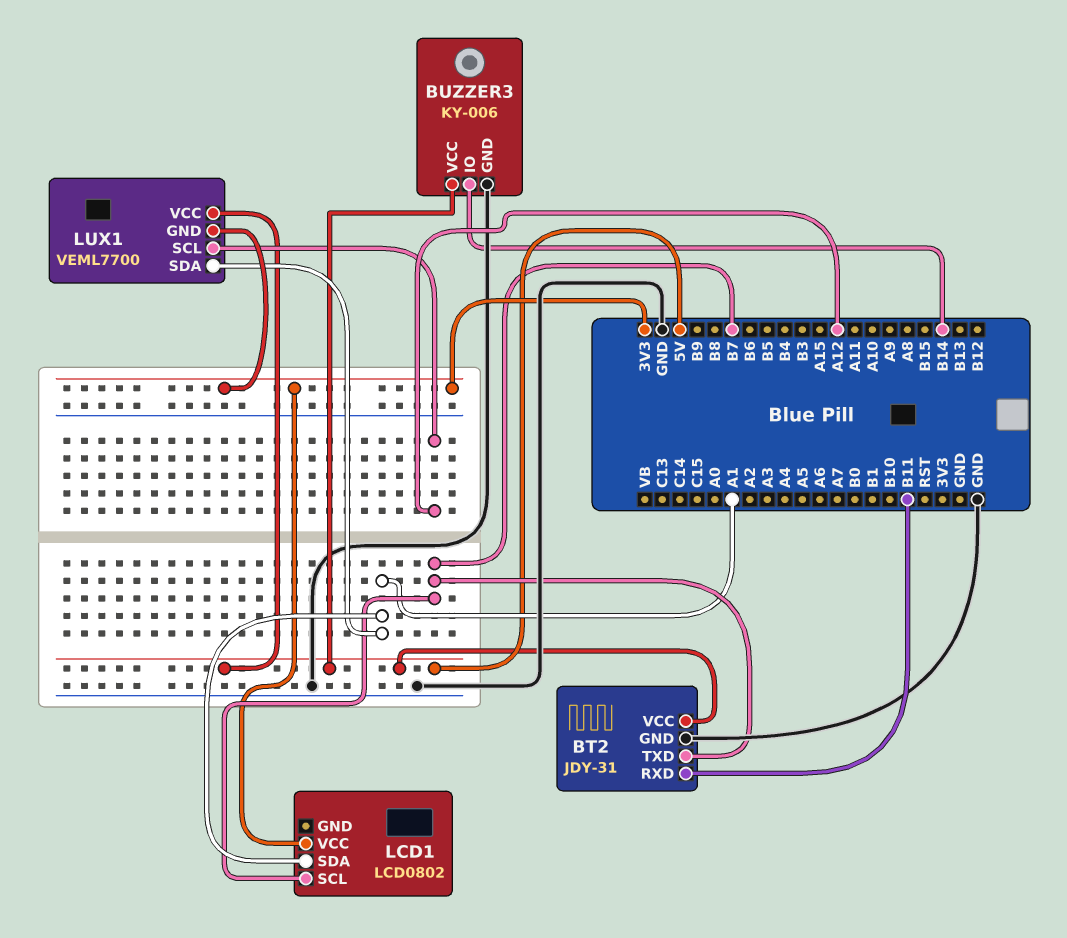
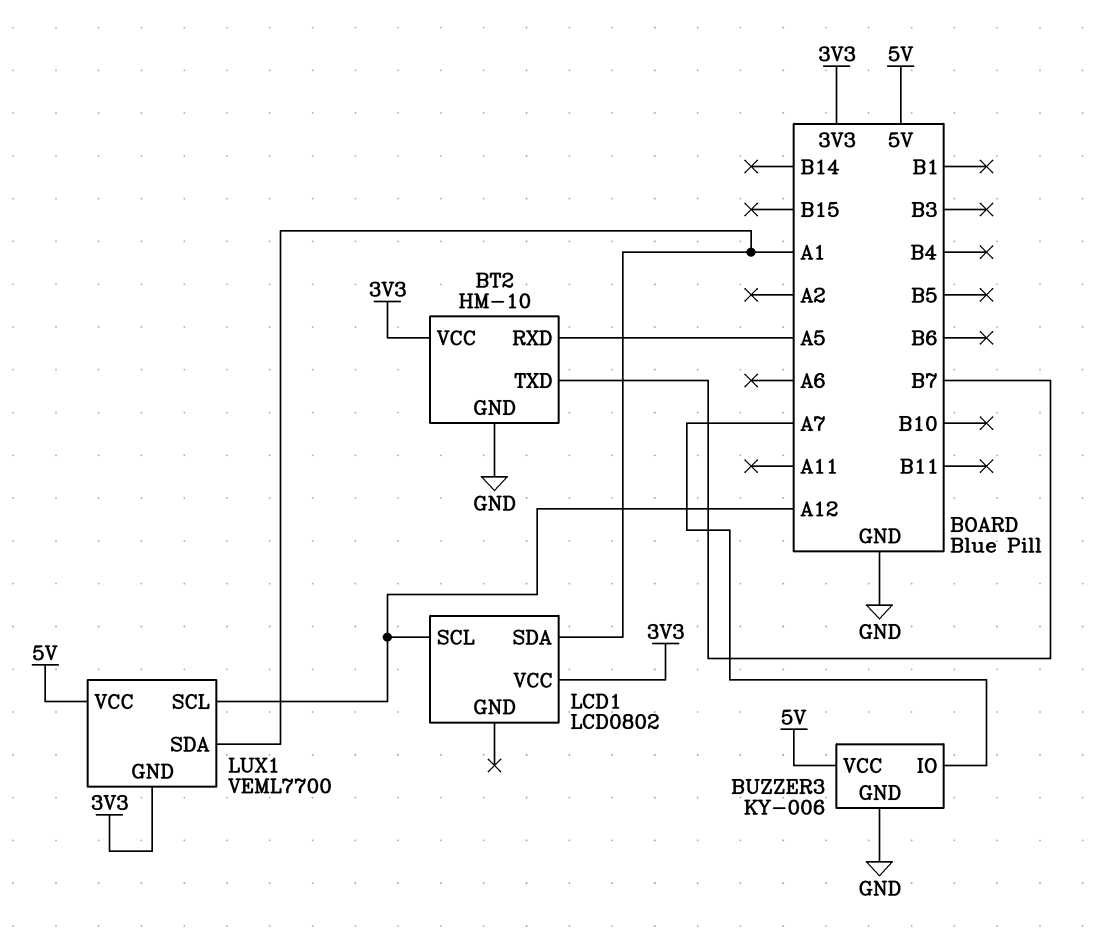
BT2: JDY-31 -> HM-10
BT2 pin RXD: B11 -> A5
BT2 pin VCC: 5V -> 3V3
BUZZER3 pin IO: B14 -> A7
LCD1 pin SCL: B7 -> A12

